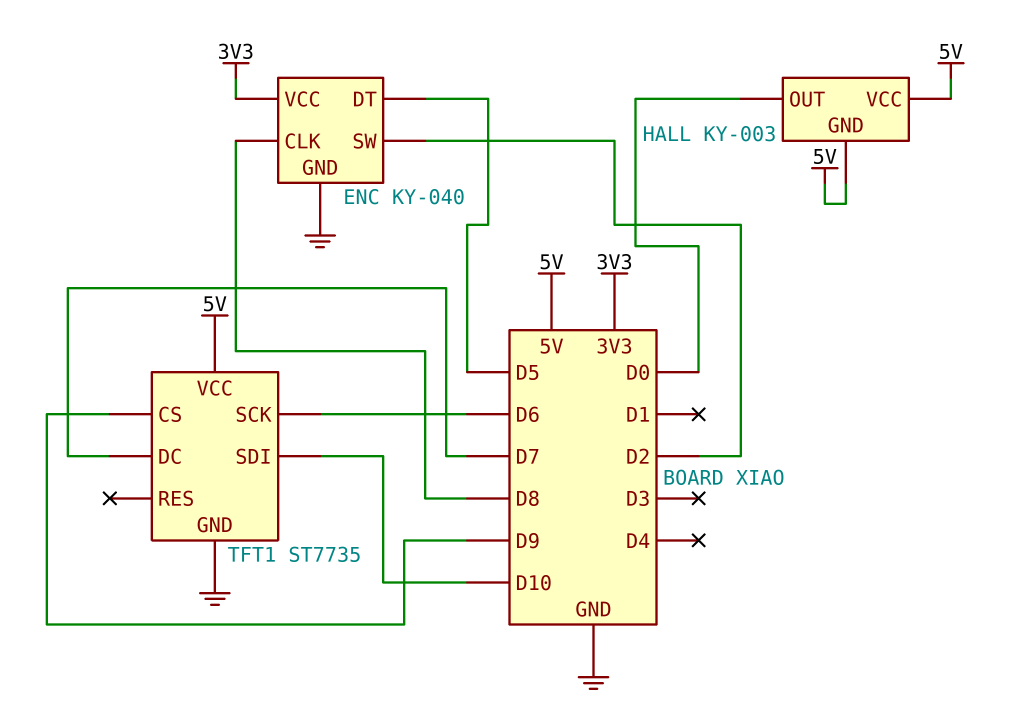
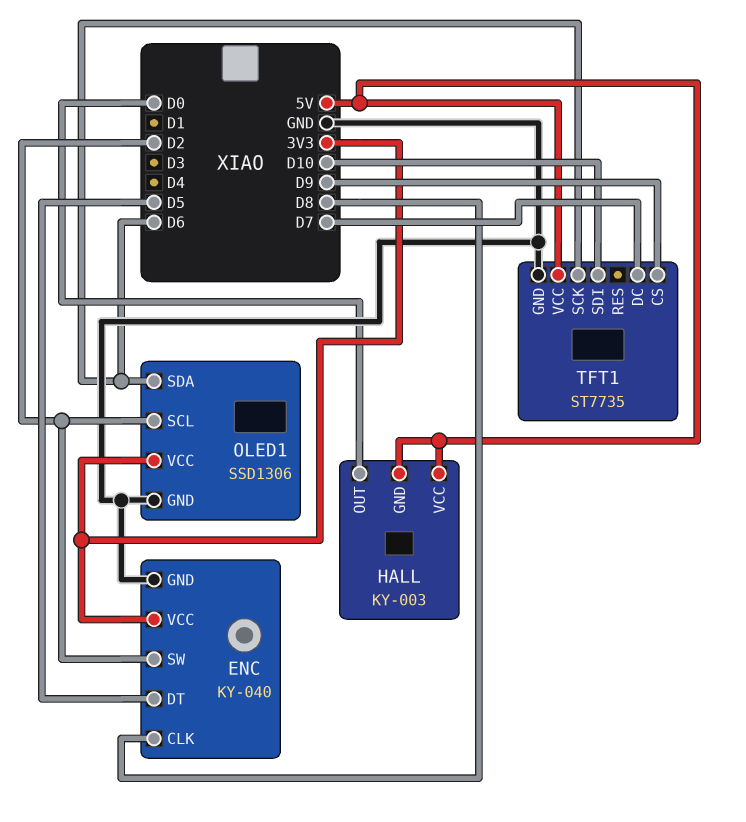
OLED1: none -> SSD1306
OLED1 pin GND: none -> GND
OLED1 pin SCL: none -> D2
OLED1 pin SDA: none -> D6
OLED1 pin VCC: none -> 3V3

